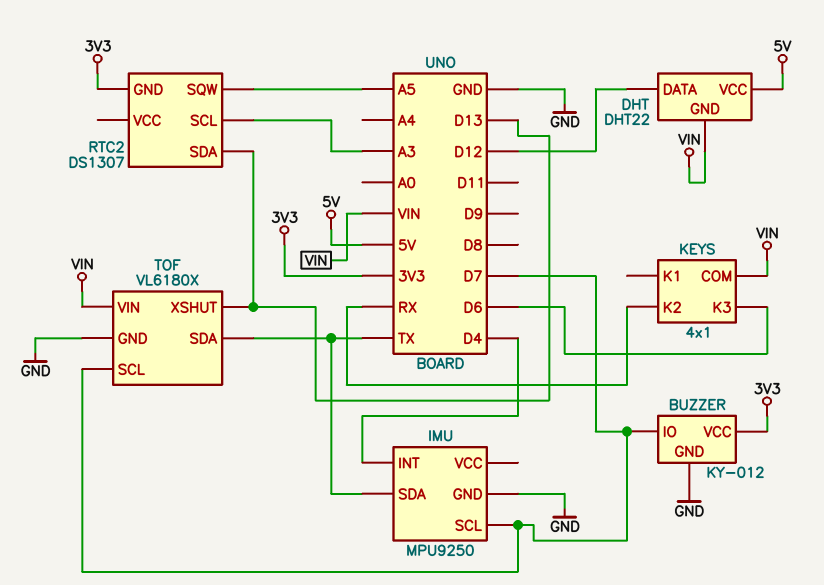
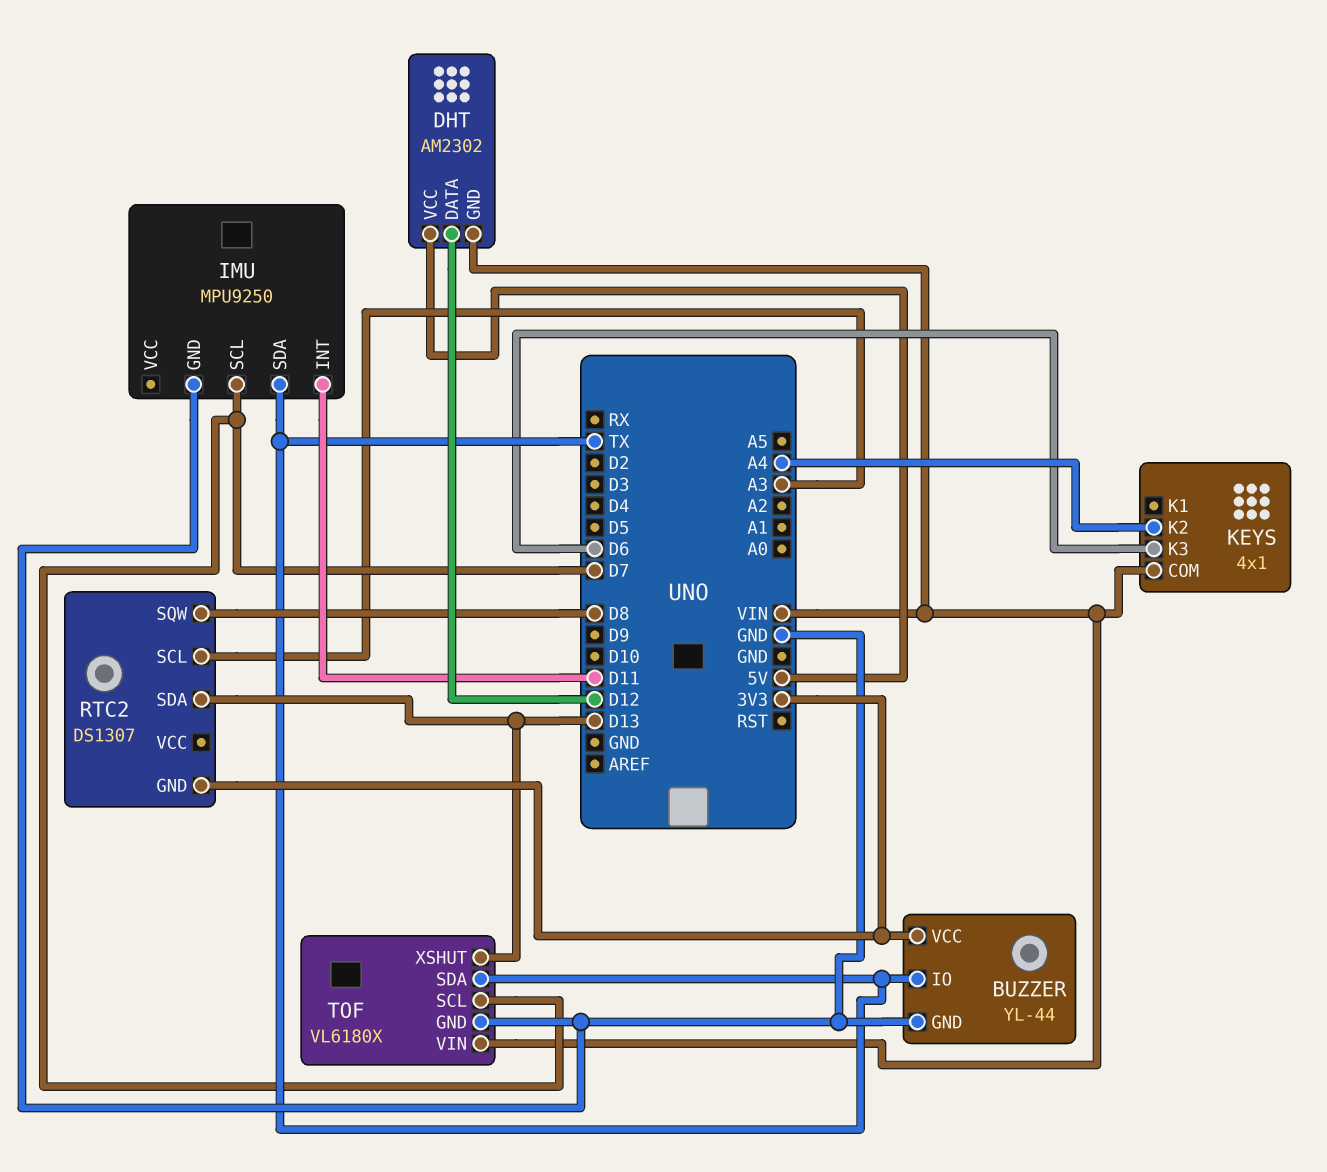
BUZZER: KY-012 -> YL-44
BUZZER pin IO: D7 -> TX
DHT: DHT22 -> AM2302
IMU pin INT: D4 -> D11
KEYS pin K2: RX -> A4
RTC2 pin SQW: A5 -> D8

